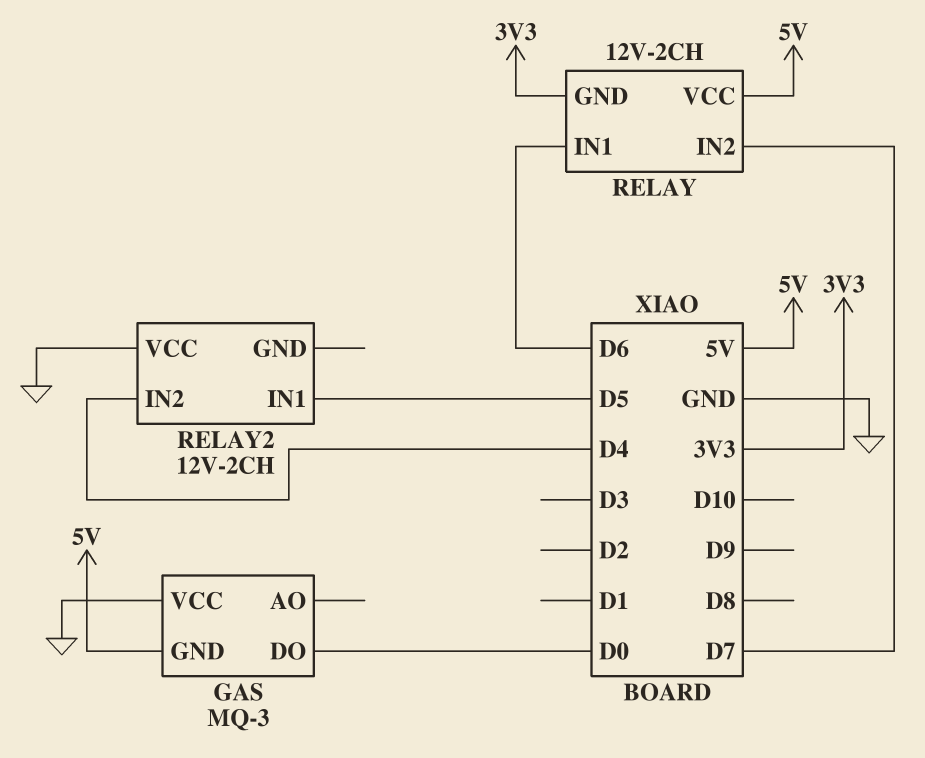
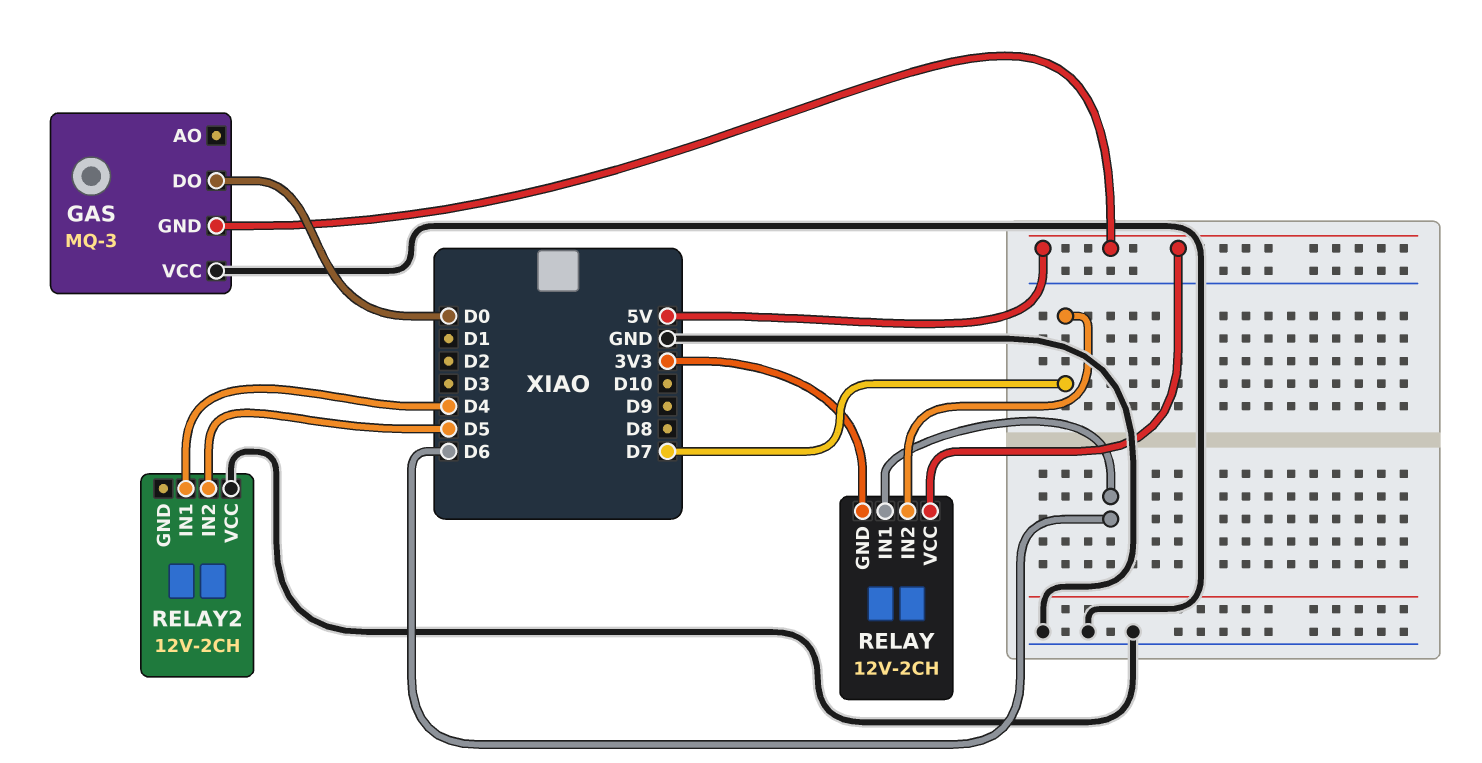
RELAY2 pin IN1: D5 -> D4
RELAY2 pin IN2: D4 -> D5

